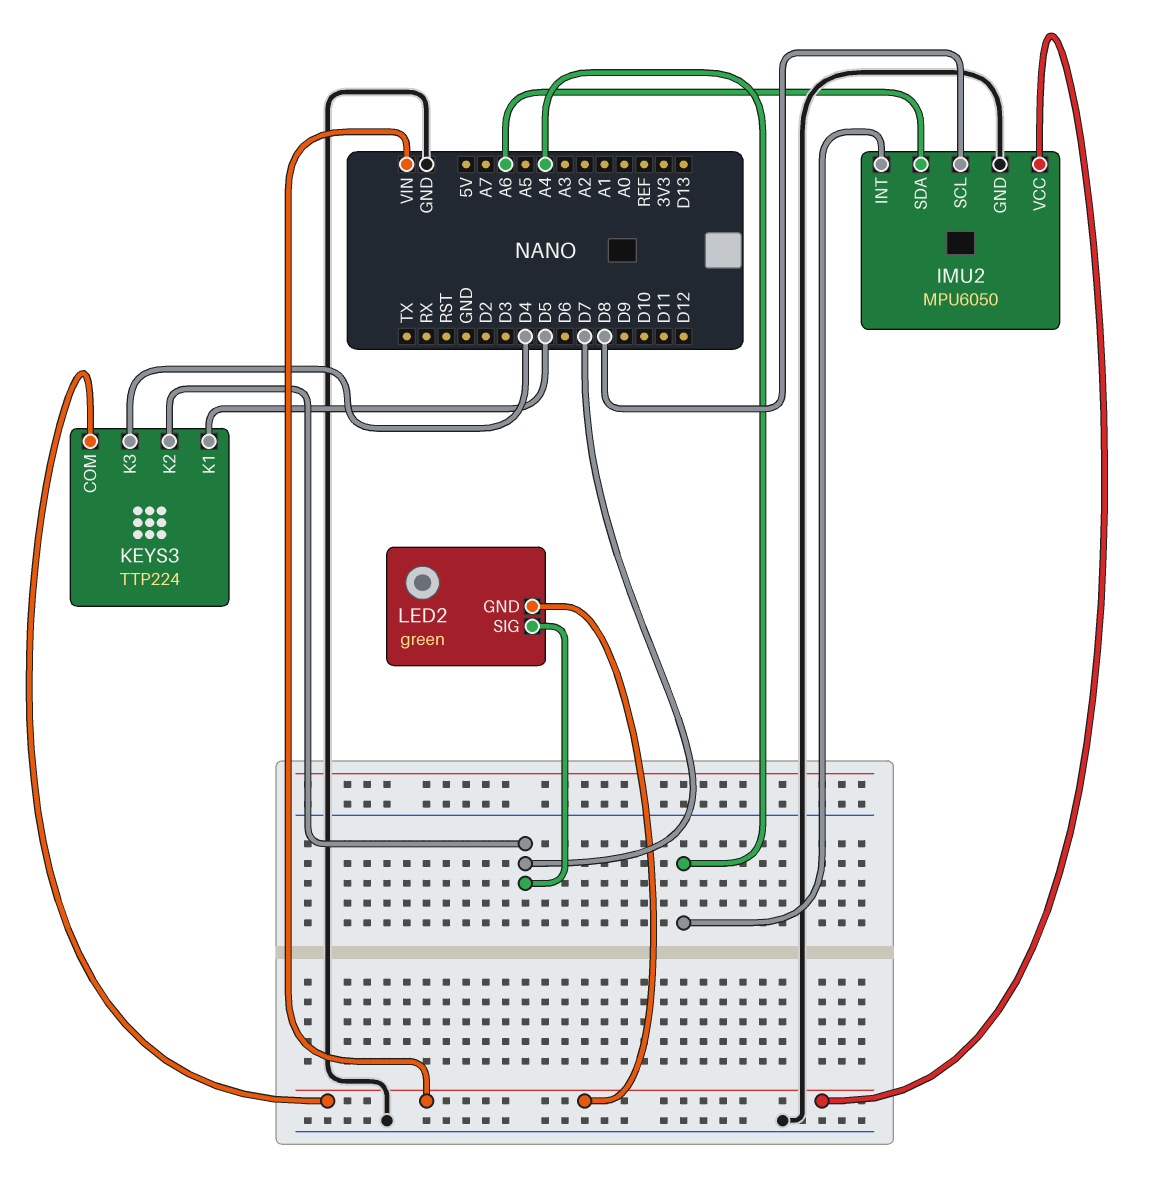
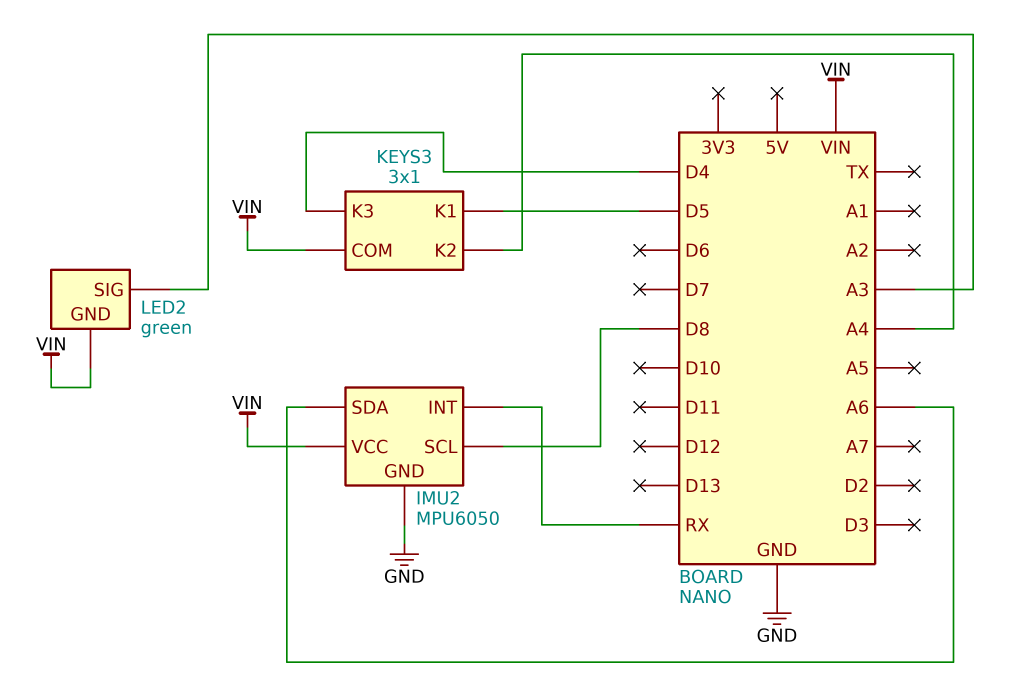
IMU2 pin INT: A4 -> RX
KEYS3: TTP224 -> 3x1
KEYS3 pin K2: D7 -> A4
LED2 pin SIG: D7 -> A3

